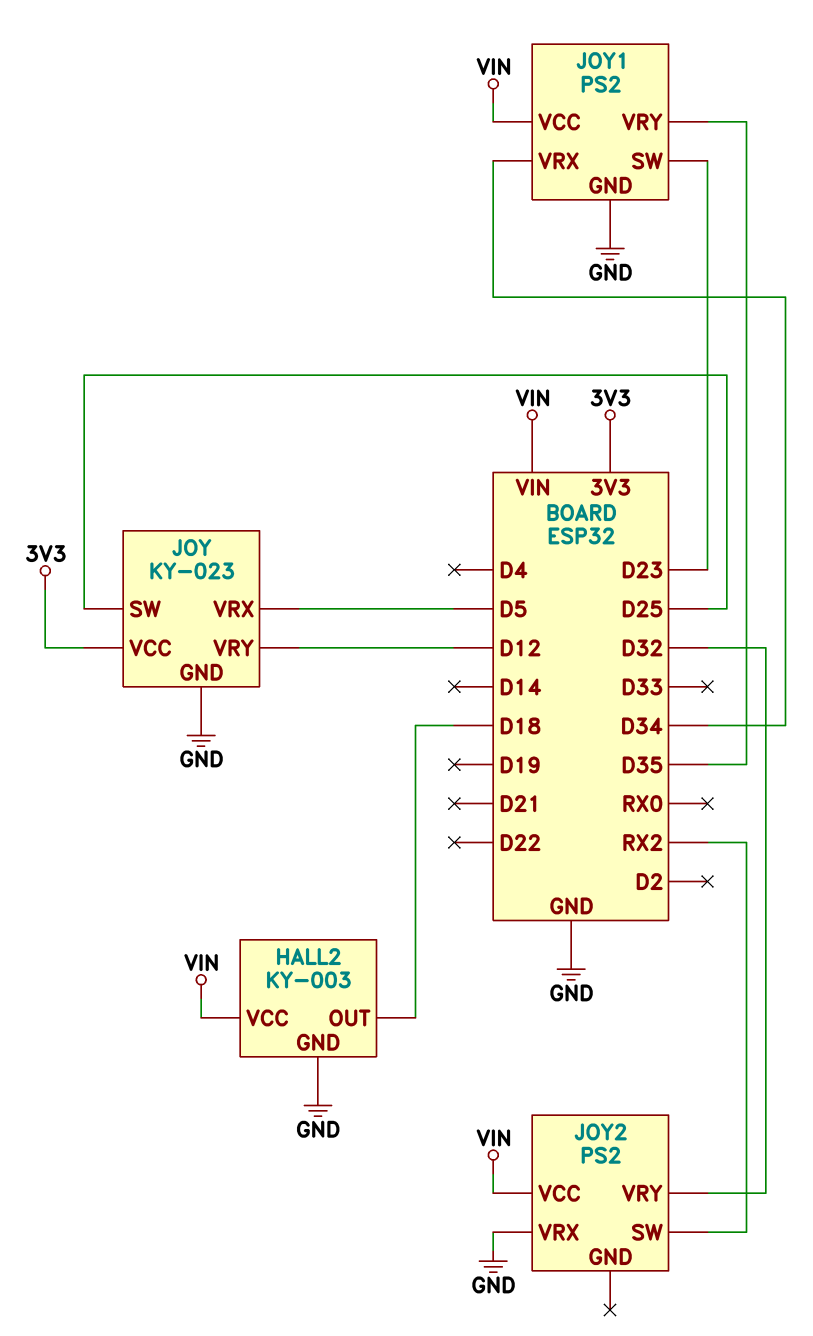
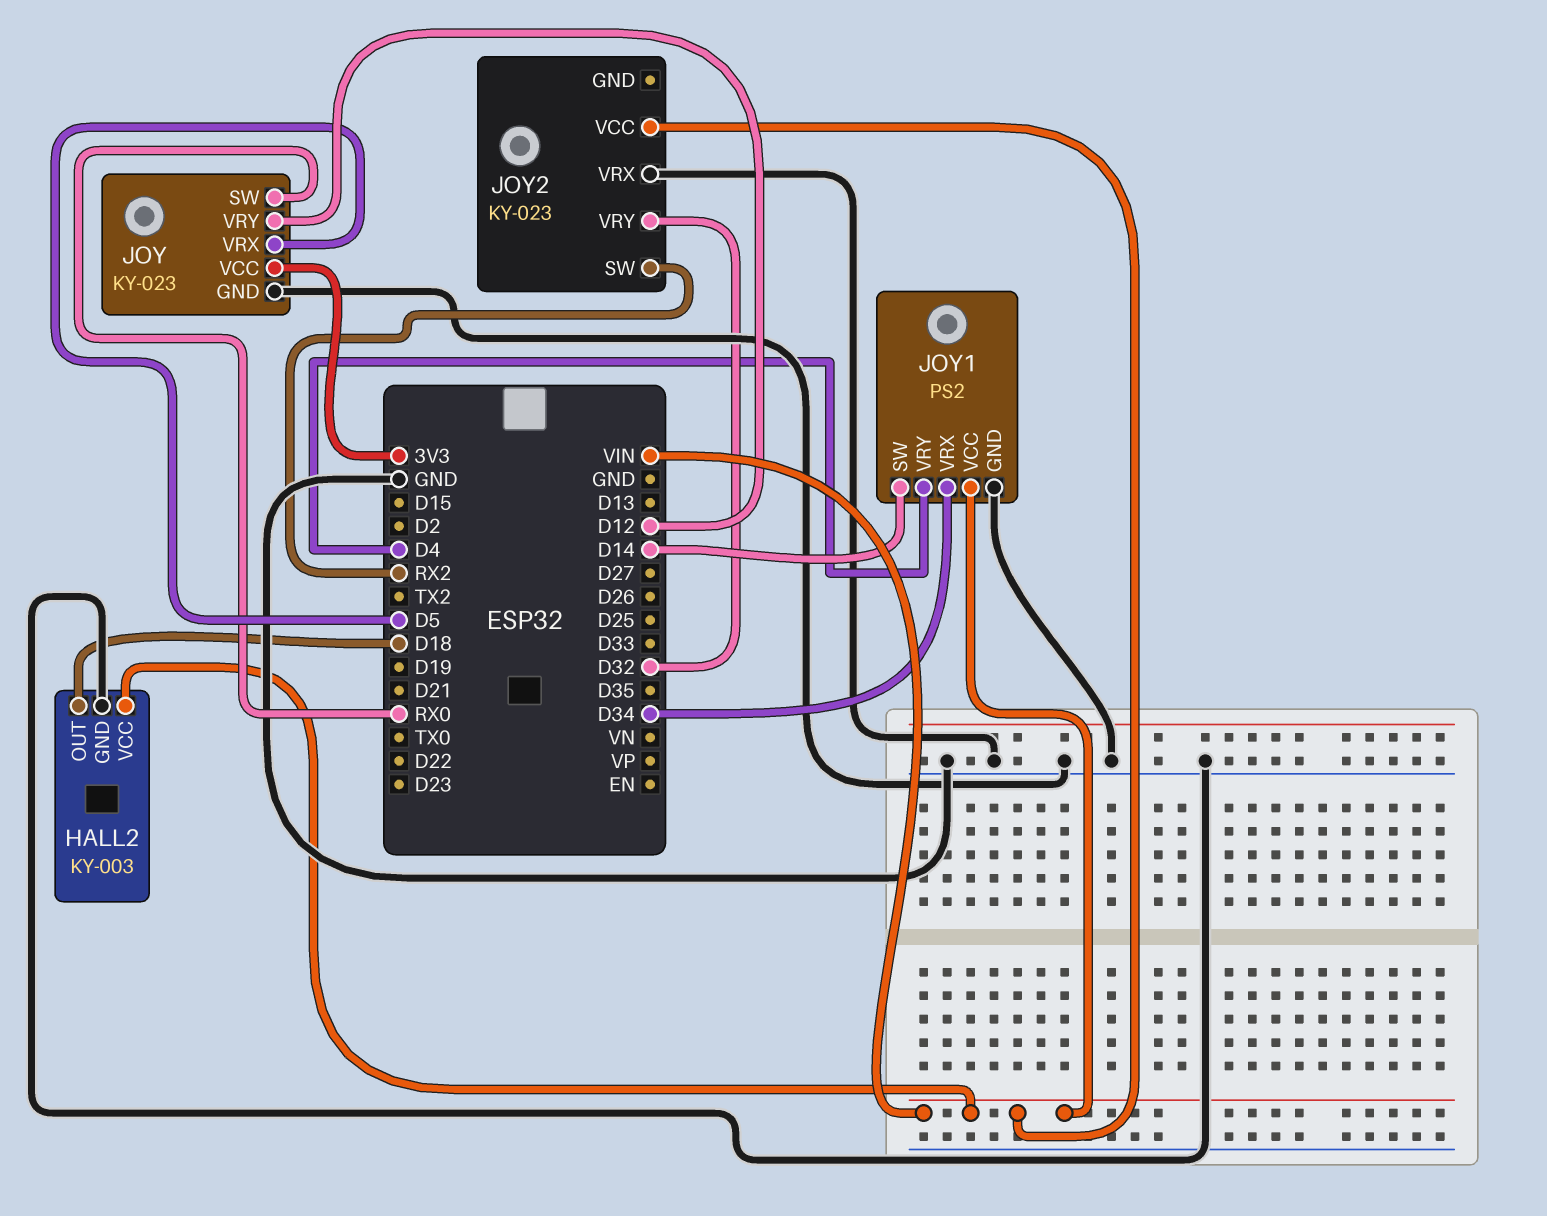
JOY pin SW: D25 -> RX0
JOY1 pin SW: D23 -> D14
JOY1 pin VRY: D35 -> D4
JOY2: PS2 -> KY-023

